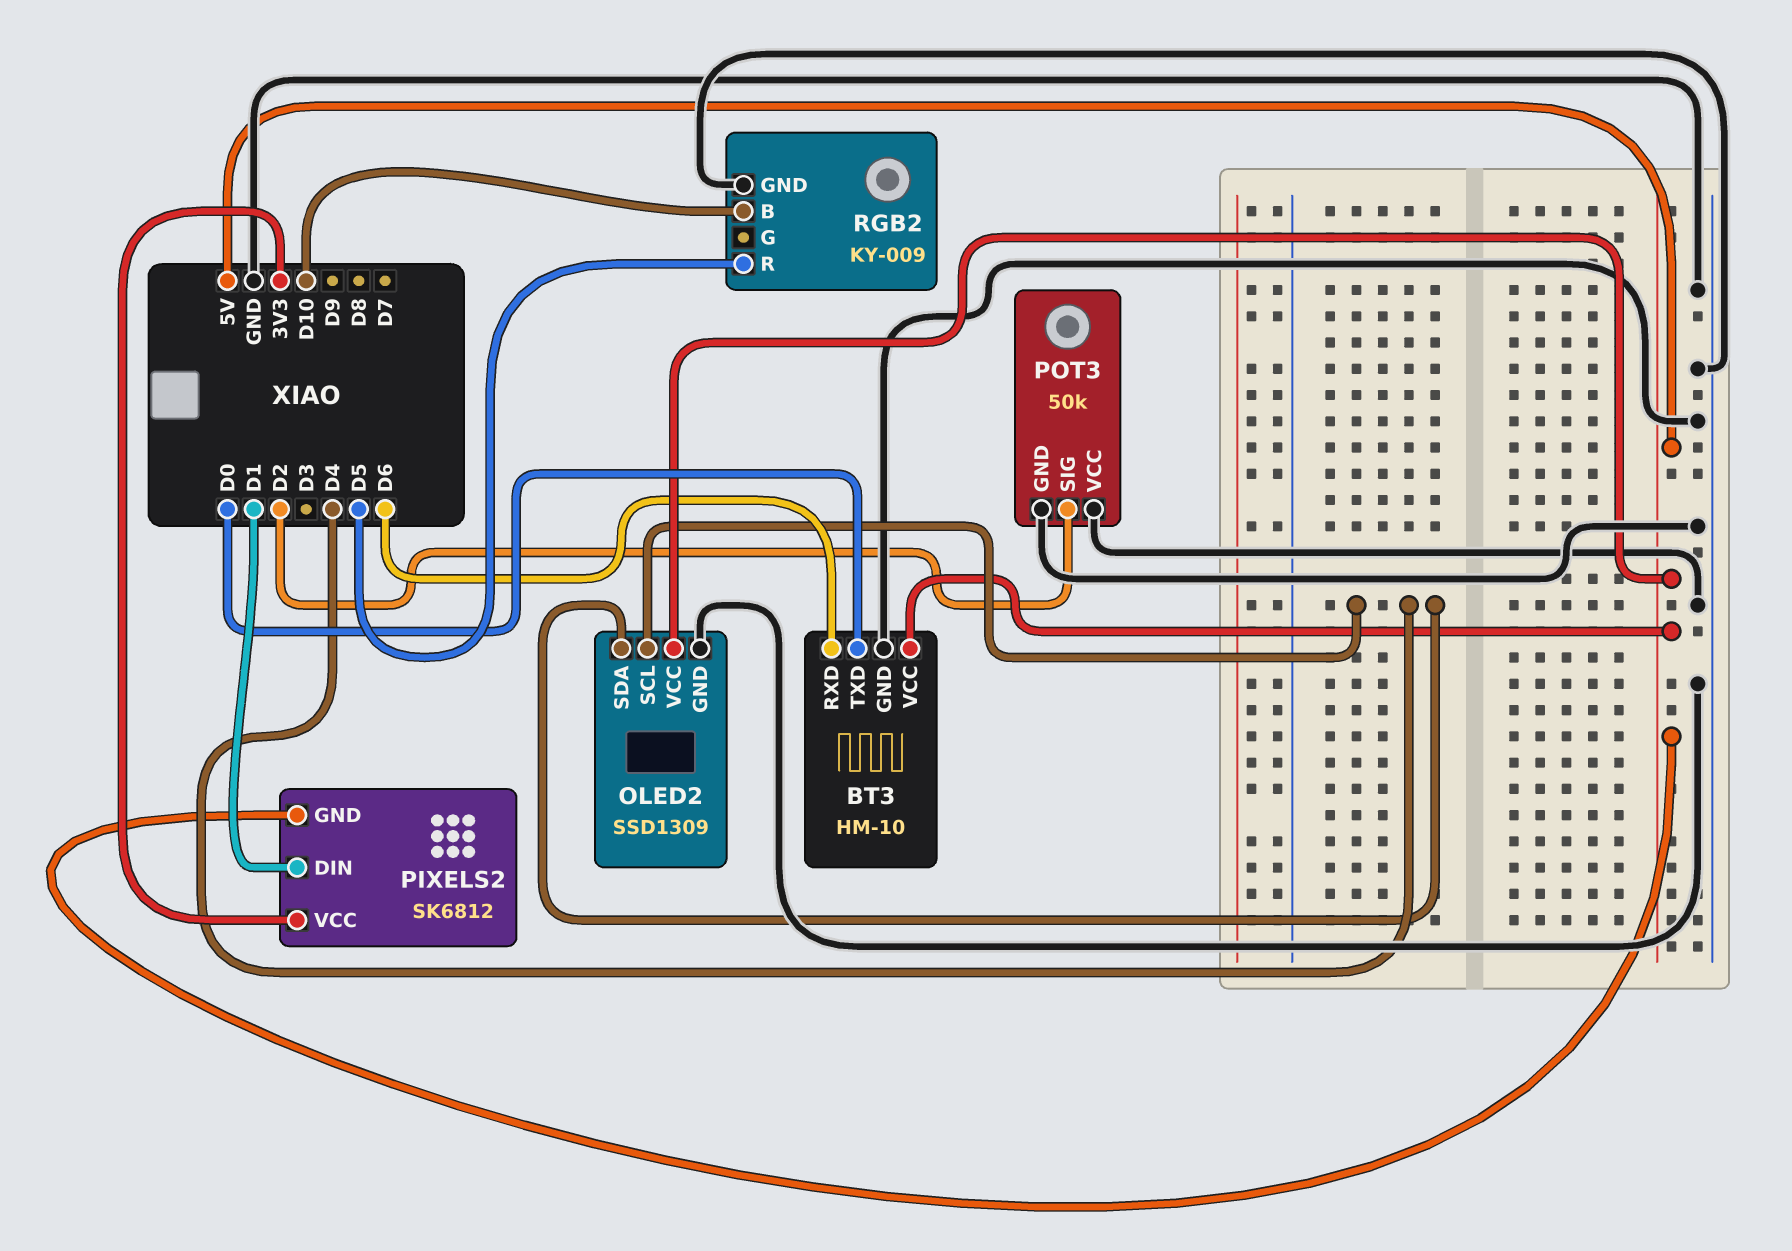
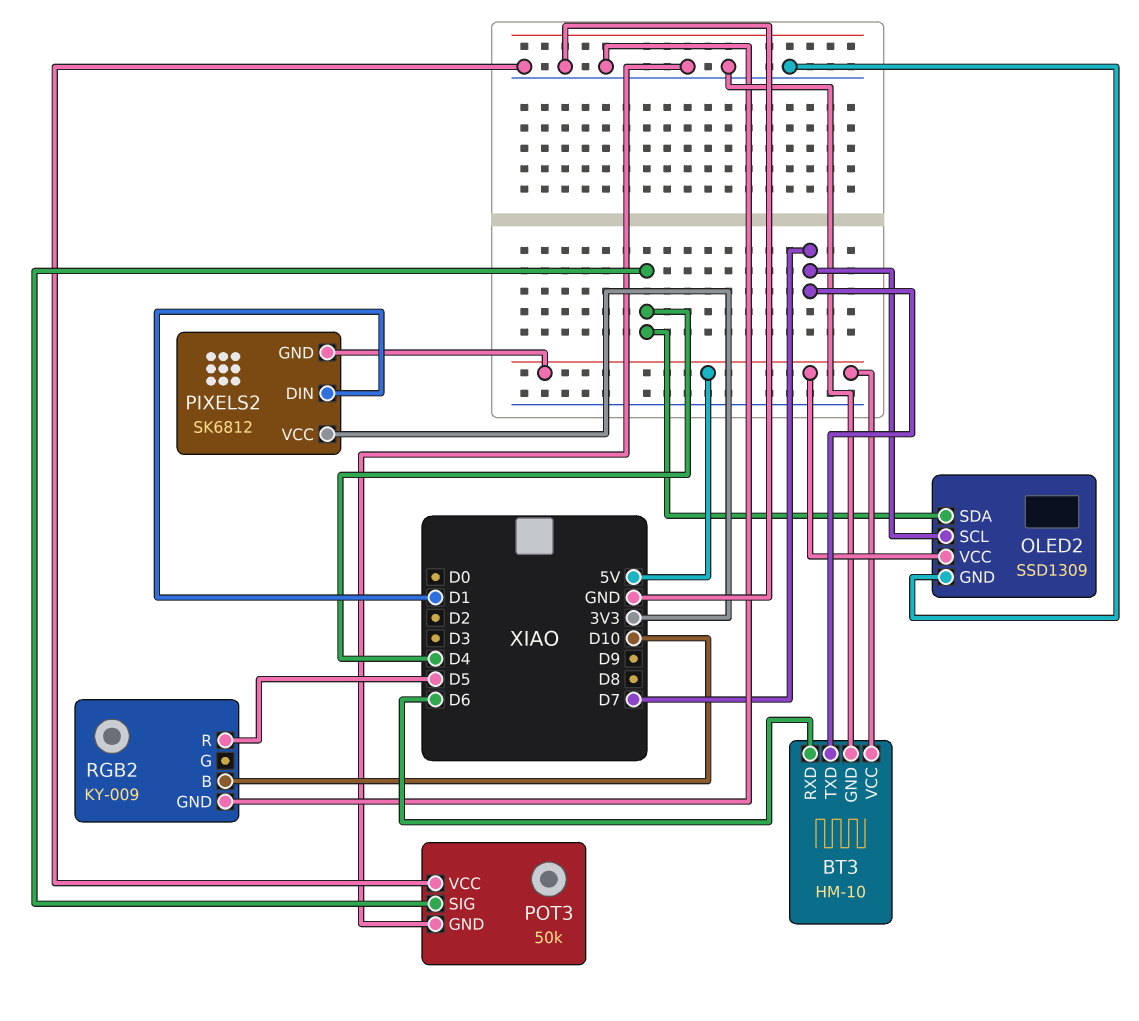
BT3 pin TXD: D0 -> D7
OLED2 pin SCL: D4 -> D7
POT3 pin SIG: D2 -> D4

